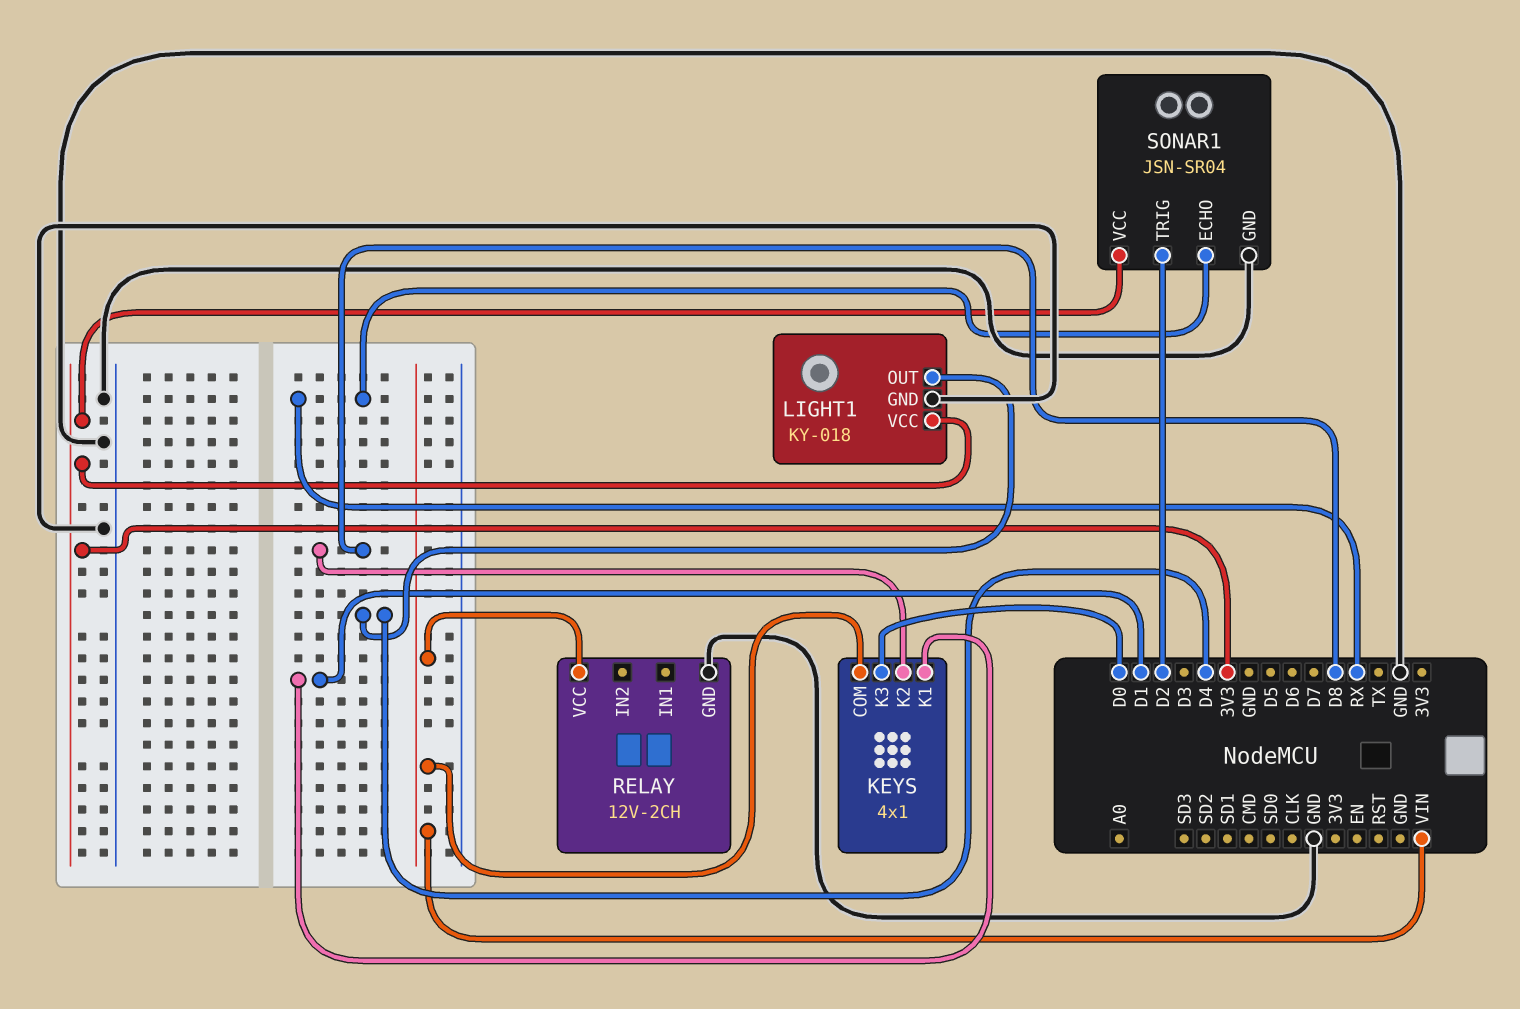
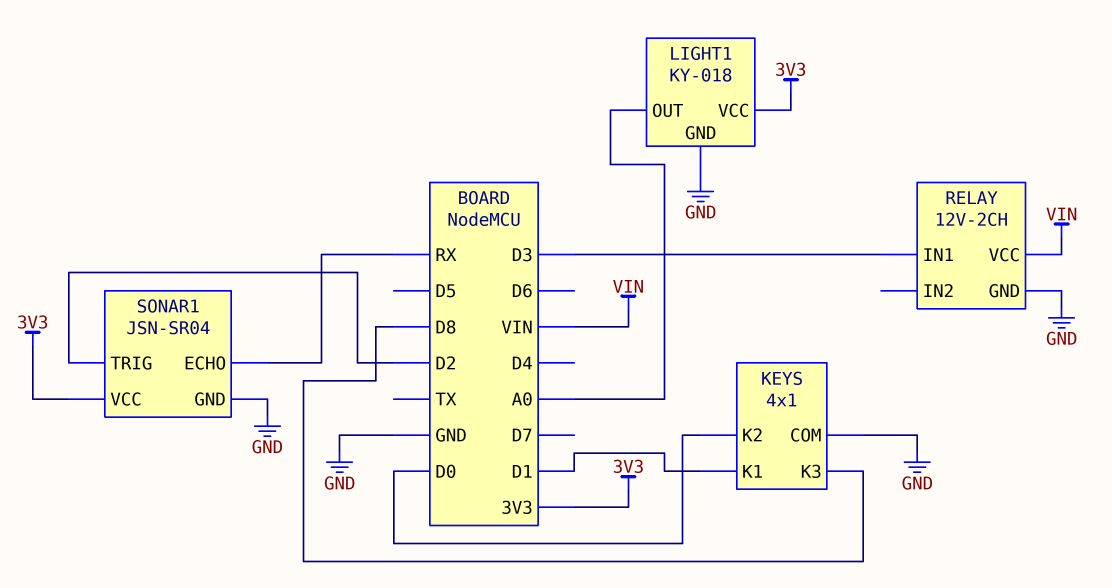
KEYS pin COM: VIN -> GND
KEYS pin K2: D8 -> D0
KEYS pin K3: D0 -> D8
LIGHT1 pin OUT: D4 -> A0
RELAY pin IN1: none -> D3

